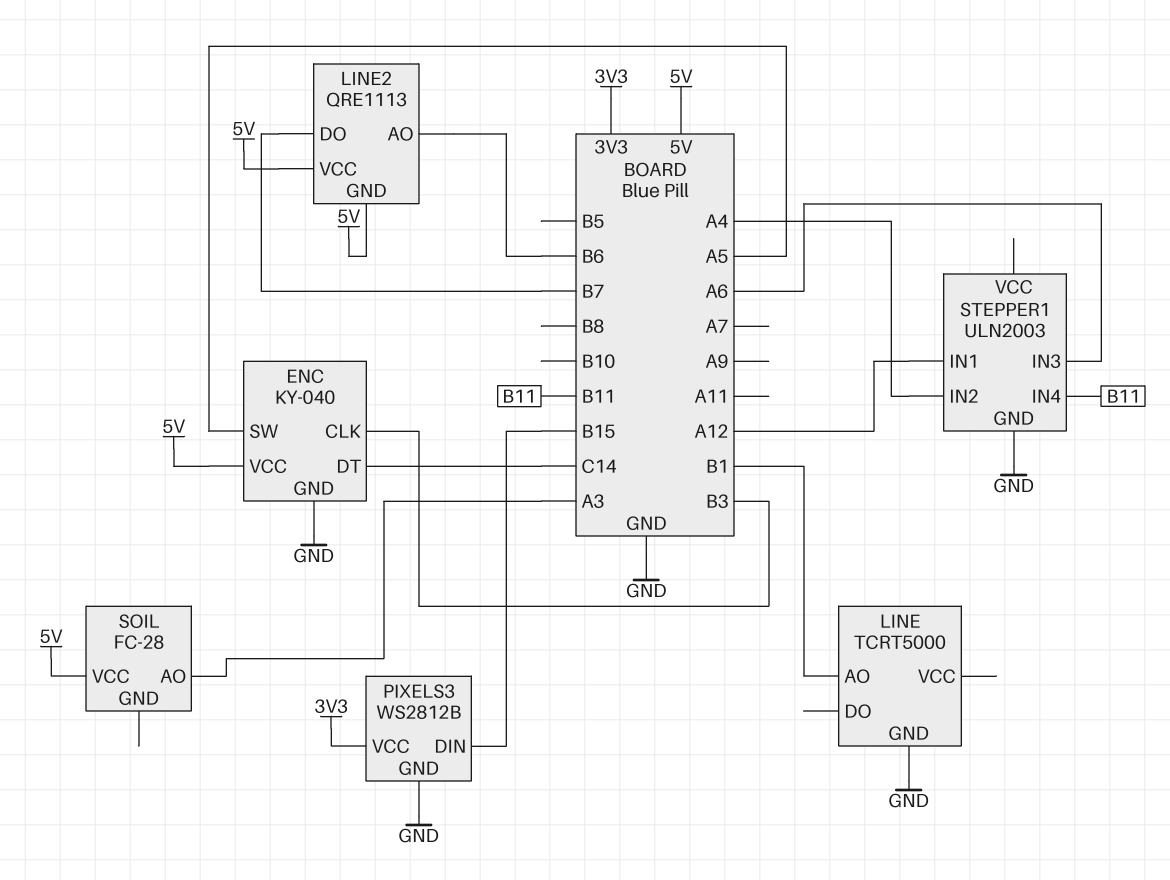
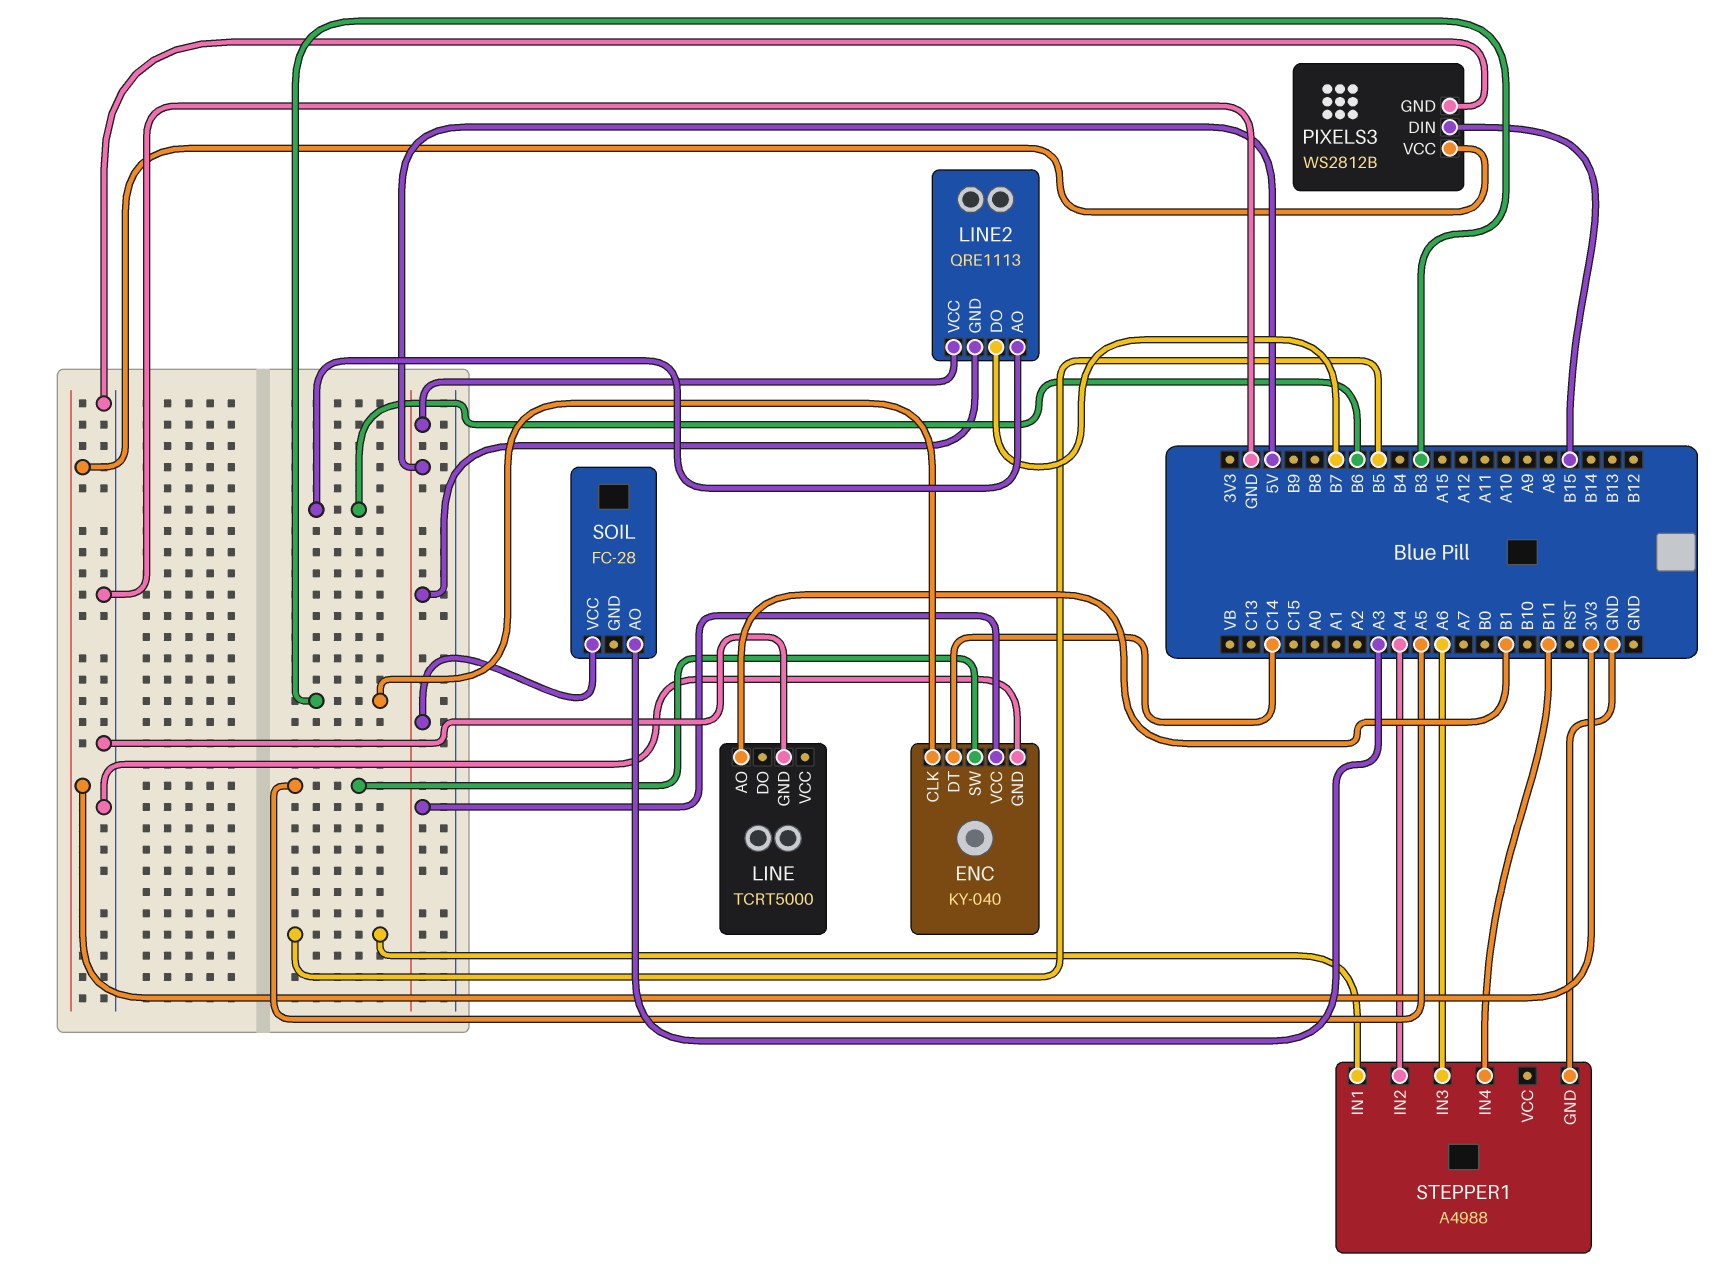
STEPPER1: ULN2003 -> A4988
STEPPER1 pin IN1: A12 -> B5

